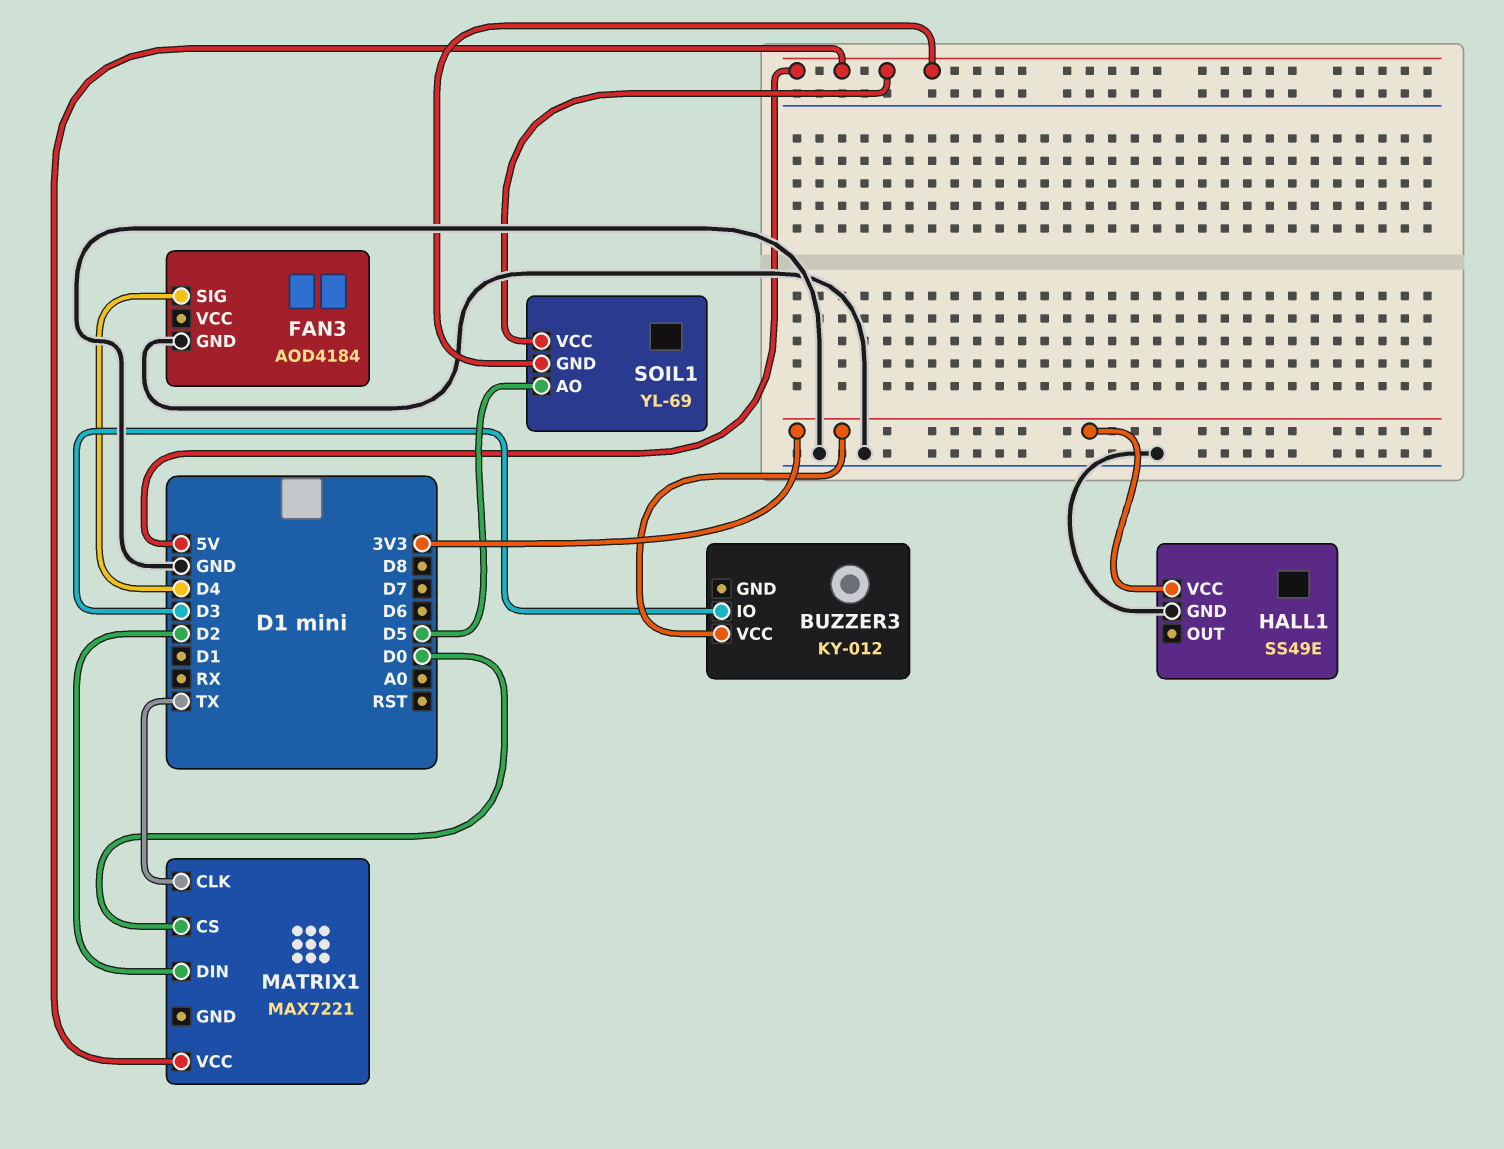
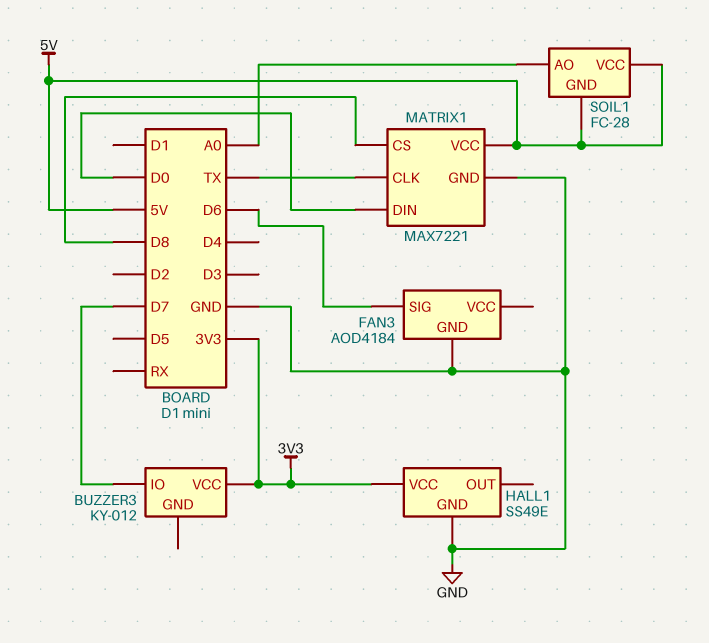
BUZZER3 pin IO: D3 -> D7
FAN3 pin SIG: D4 -> D6
MATRIX1 pin CS: D0 -> D8
MATRIX1 pin DIN: D2 -> D0
MATRIX1 pin GND: none -> GND
SOIL1: YL-69 -> FC-28
SOIL1 pin AO: D5 -> A0

